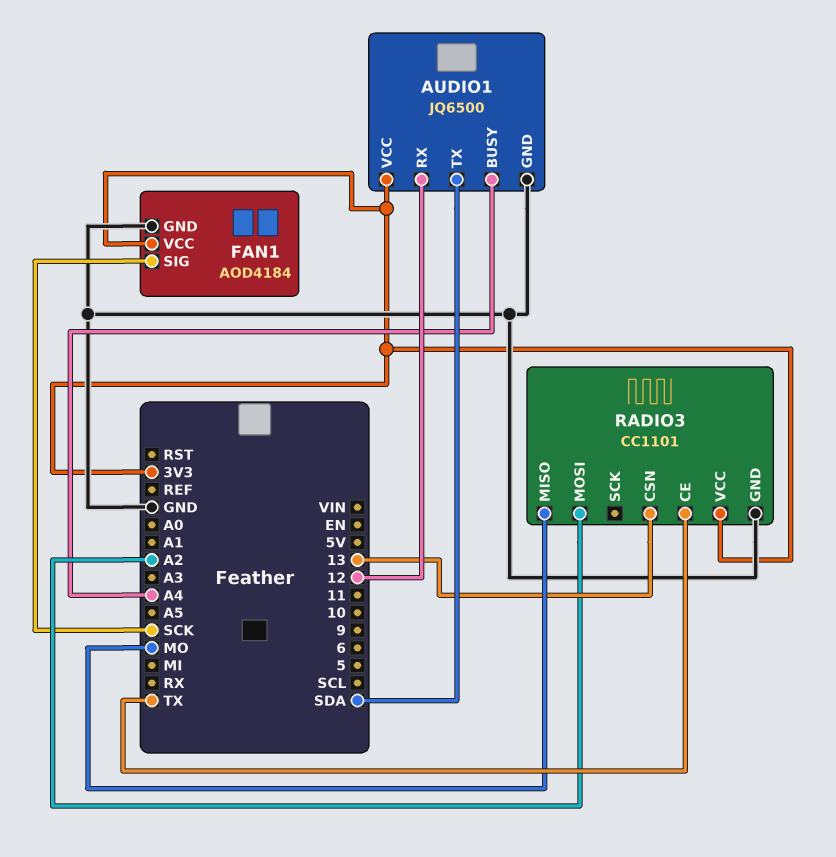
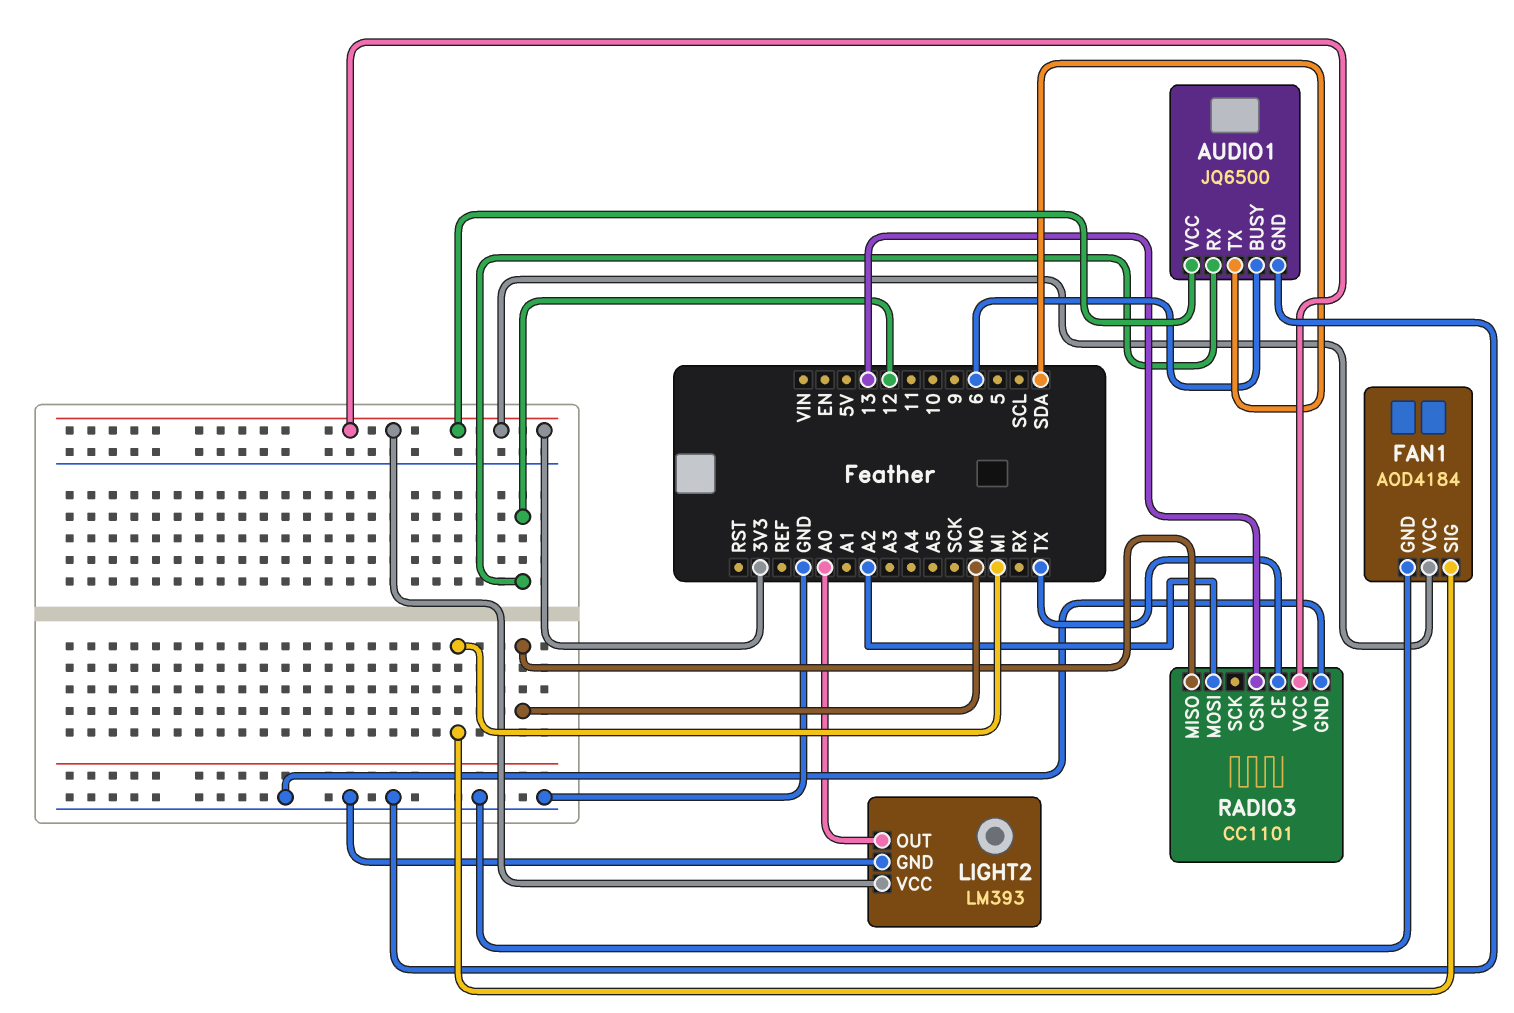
AUDIO1 pin BUSY: A4 -> 6
FAN1 pin SIG: SCK -> MI
LIGHT2: none -> LM393
LIGHT2 pin GND: none -> GND
LIGHT2 pin OUT: none -> A0
LIGHT2 pin VCC: none -> 3V3

